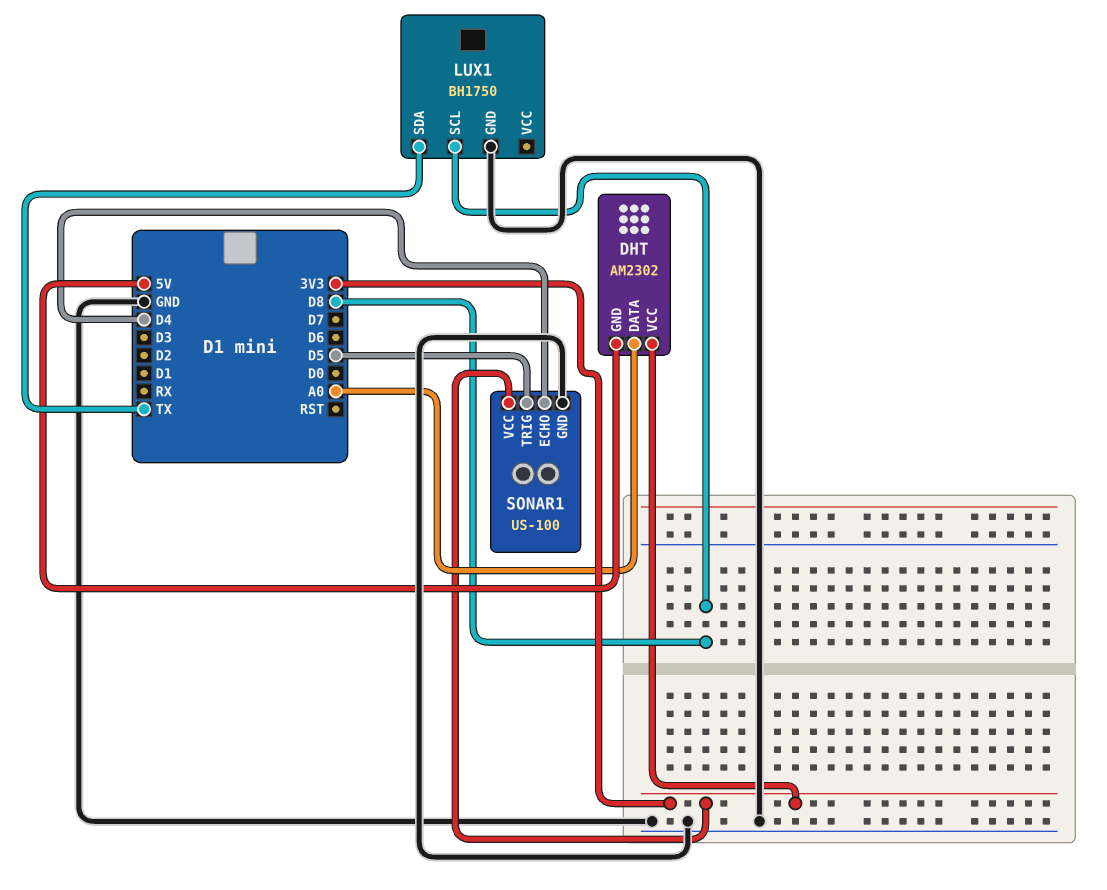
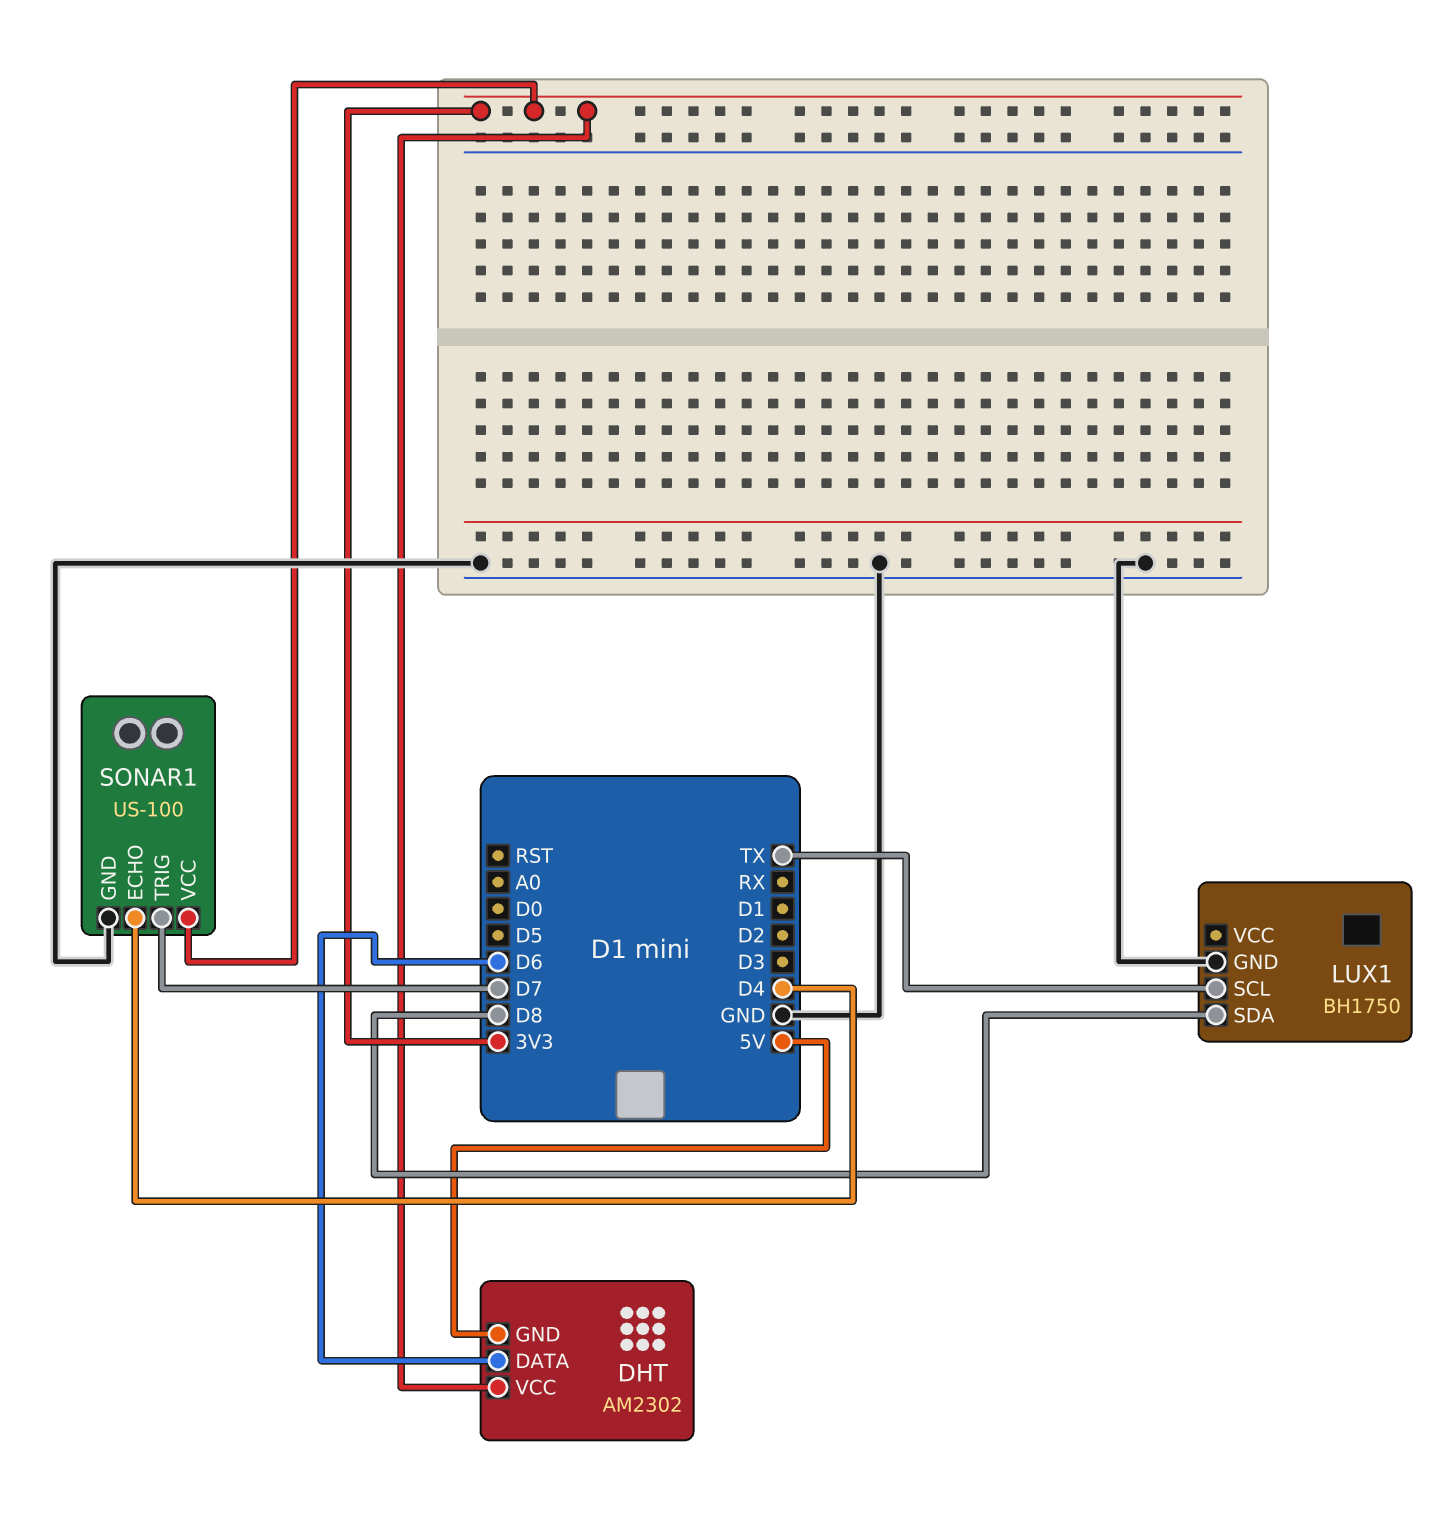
DHT pin DATA: A0 -> D6
LUX1 pin SCL: D8 -> TX
LUX1 pin SDA: TX -> D8
SONAR1 pin TRIG: D5 -> D7

